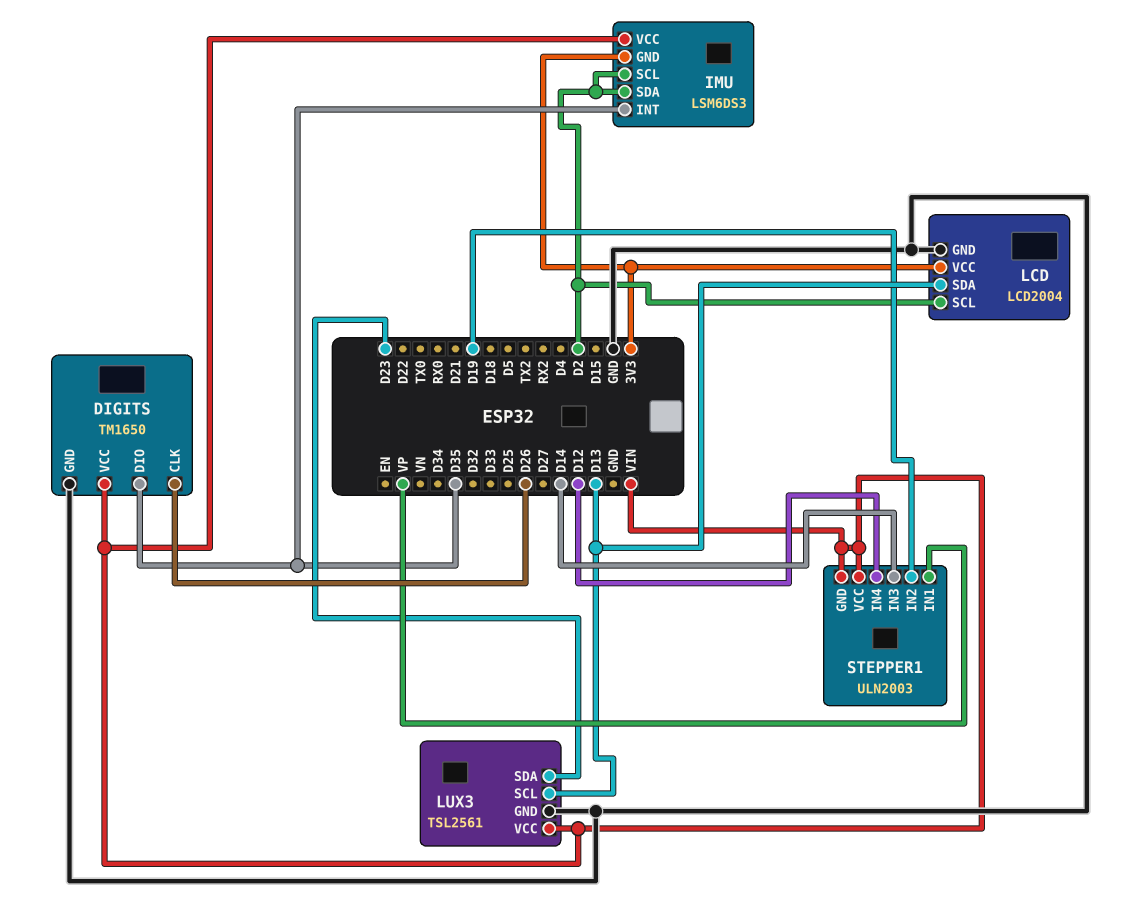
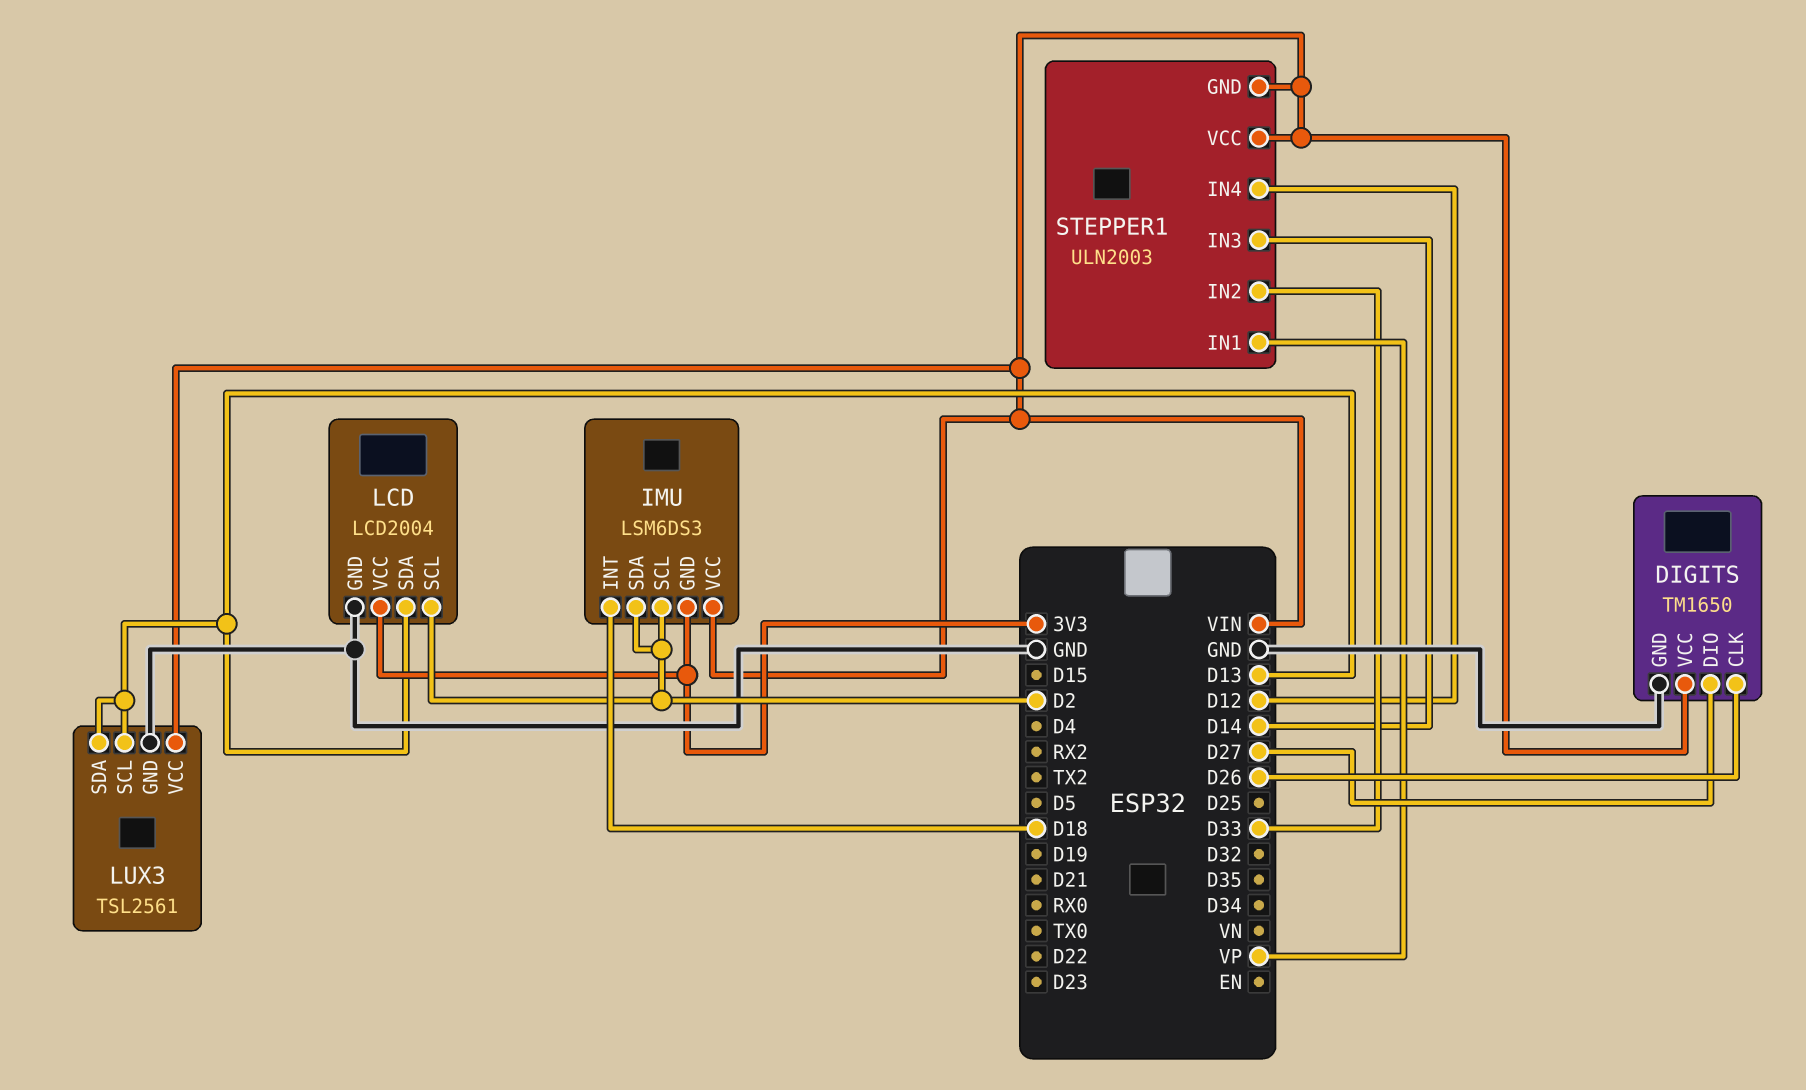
DIGITS pin DIO: D35 -> D27
IMU pin INT: D35 -> D18
LUX3 pin SDA: D23 -> D13
STEPPER1 pin IN2: D19 -> D33

